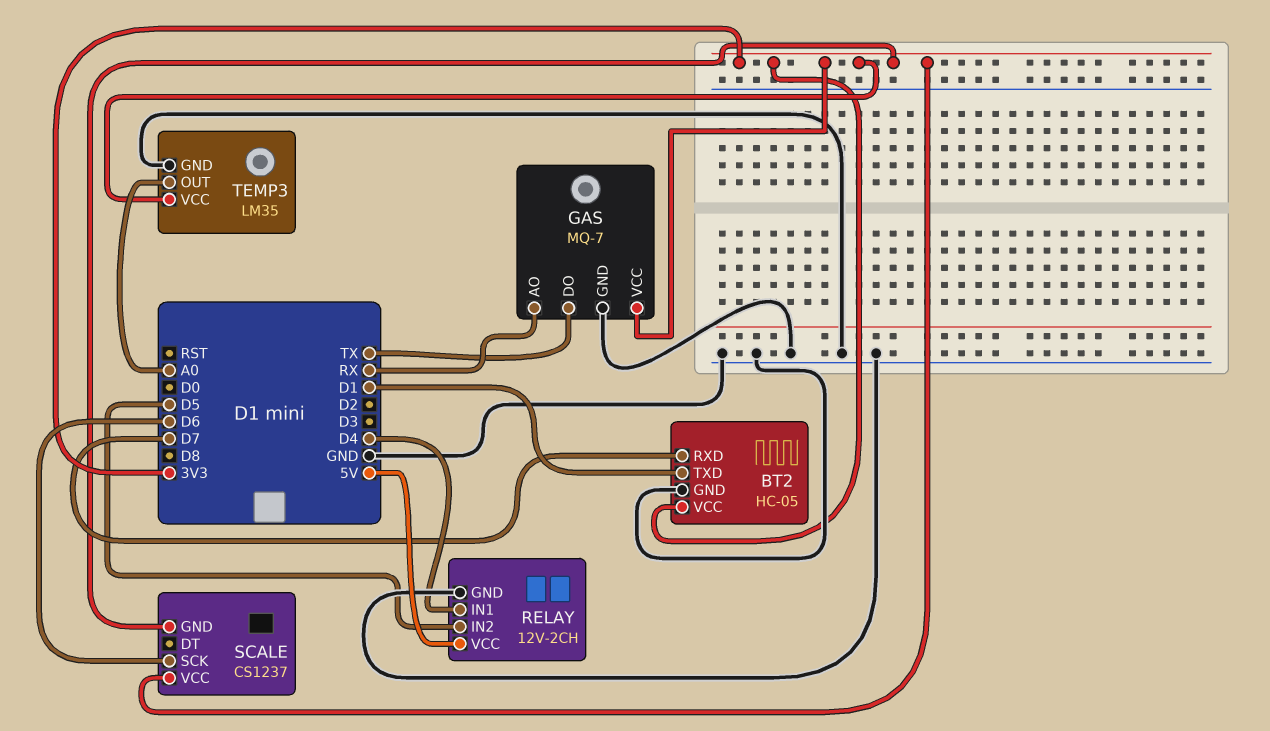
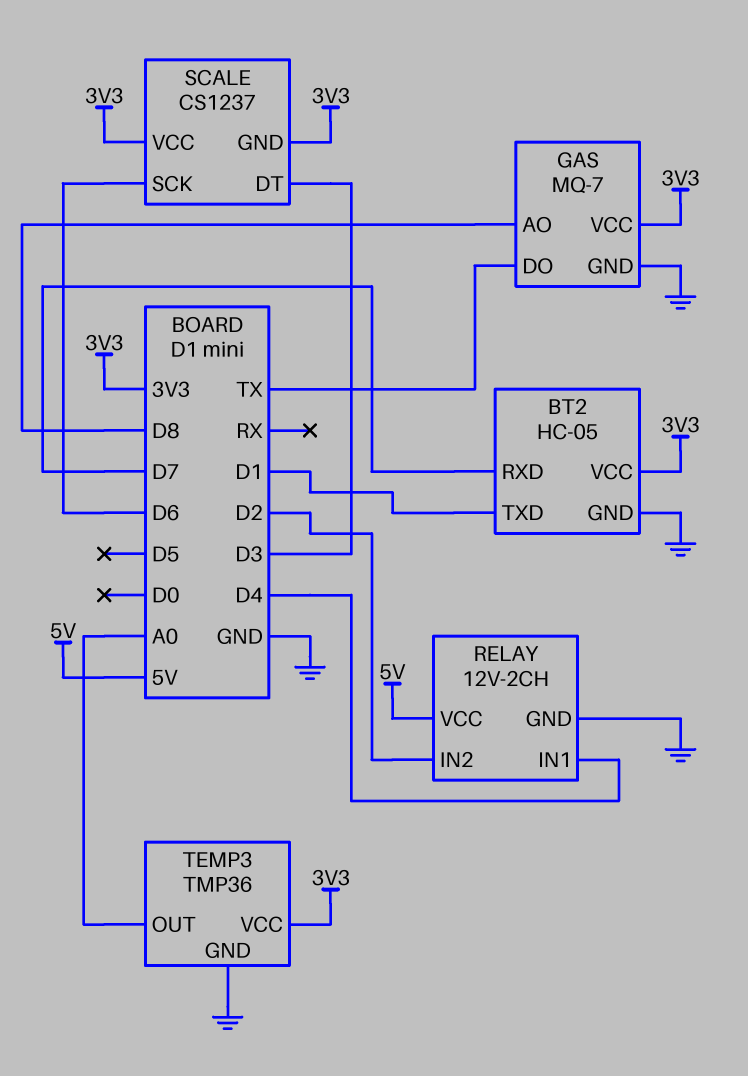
GAS pin AO: RX -> D8
RELAY pin IN2: D5 -> D2
SCALE pin DT: none -> D3
TEMP3: LM35 -> TMP36

